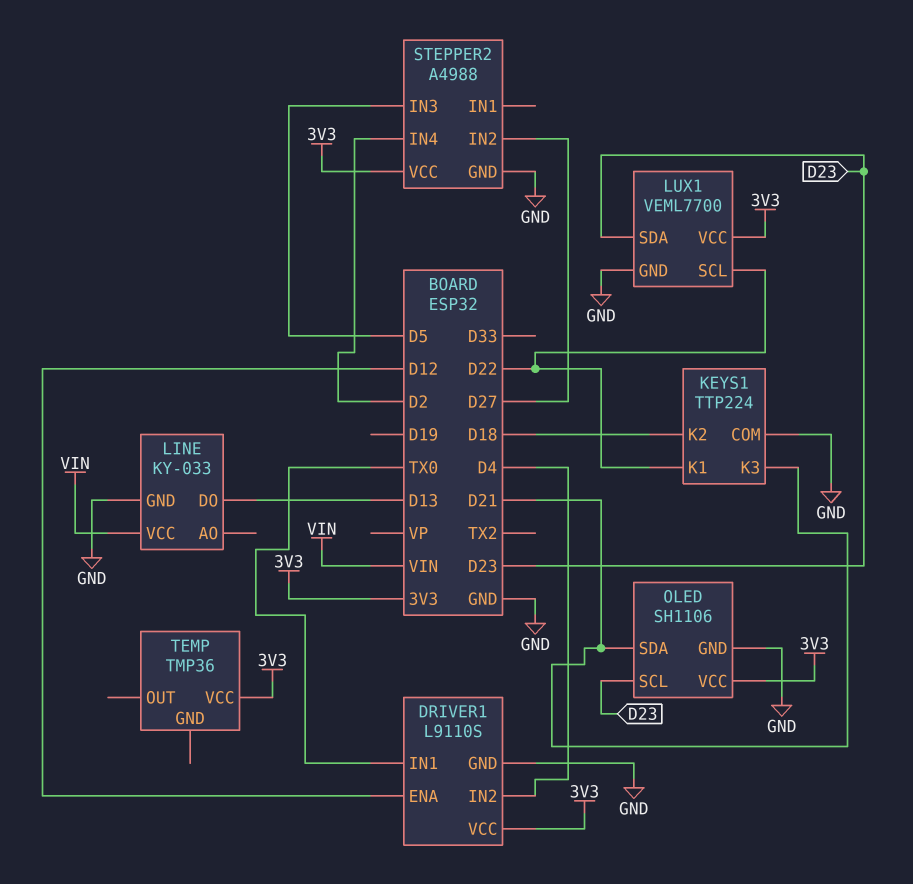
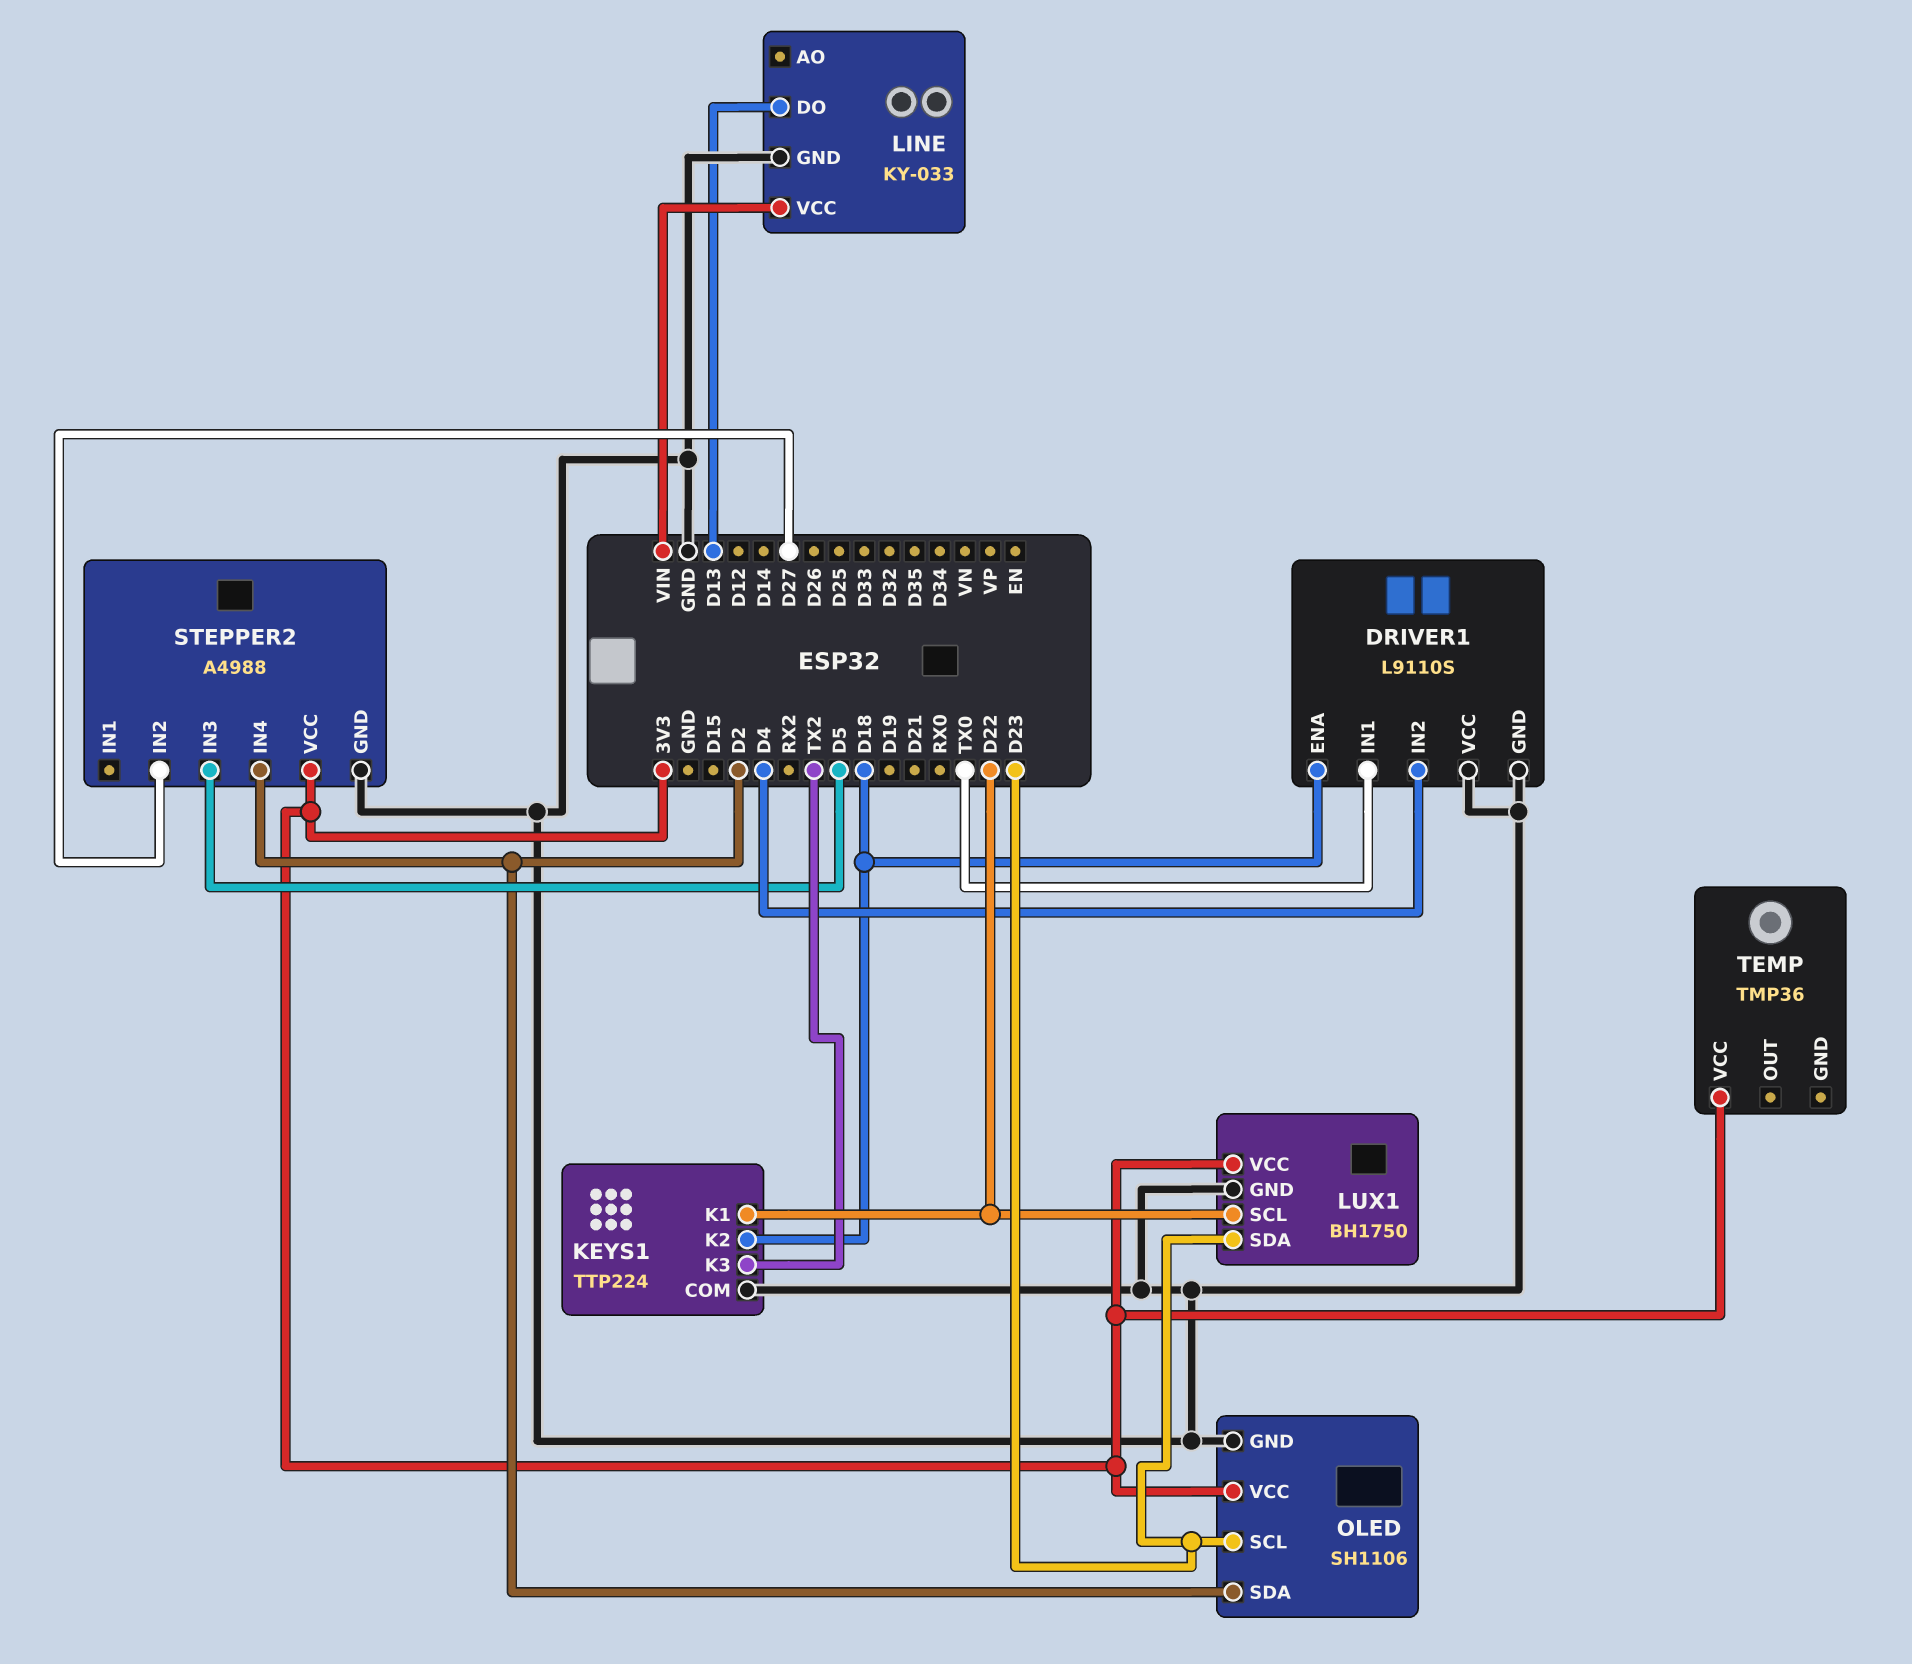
DRIVER1 pin ENA: D12 -> D18
DRIVER1 pin VCC: 3V3 -> GND
KEYS1 pin K3: D21 -> TX2
LUX1: VEML7700 -> BH1750
OLED pin SDA: D21 -> D2

